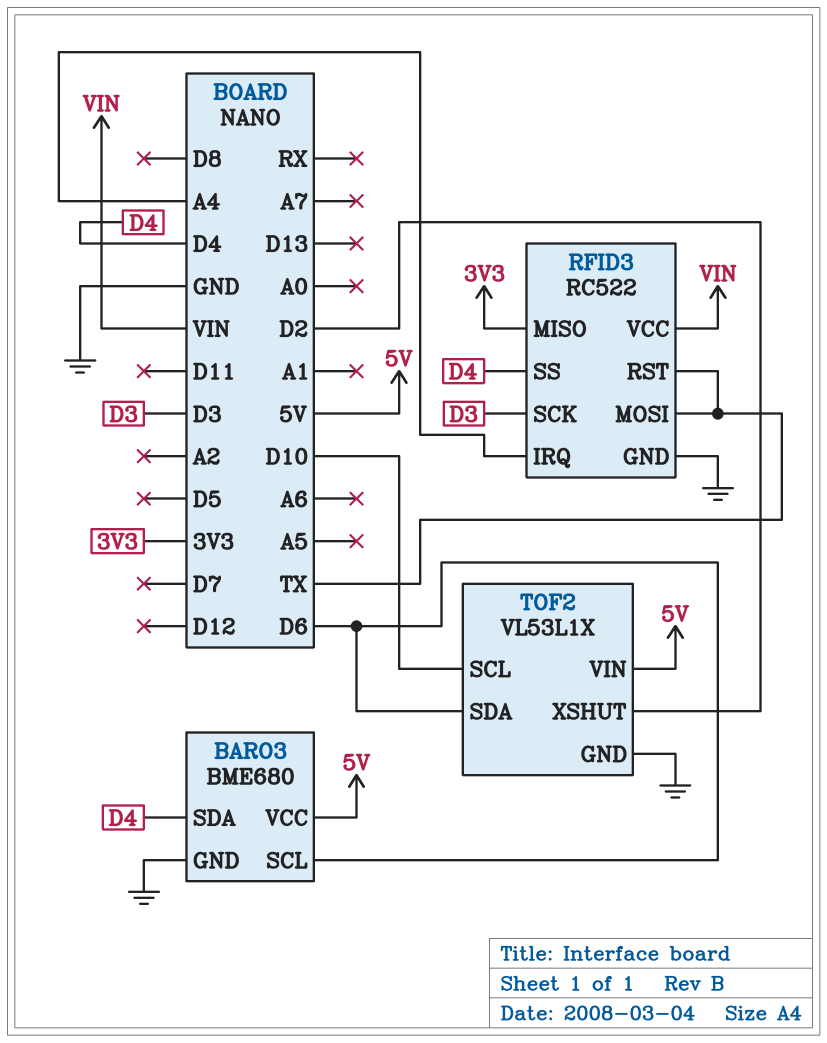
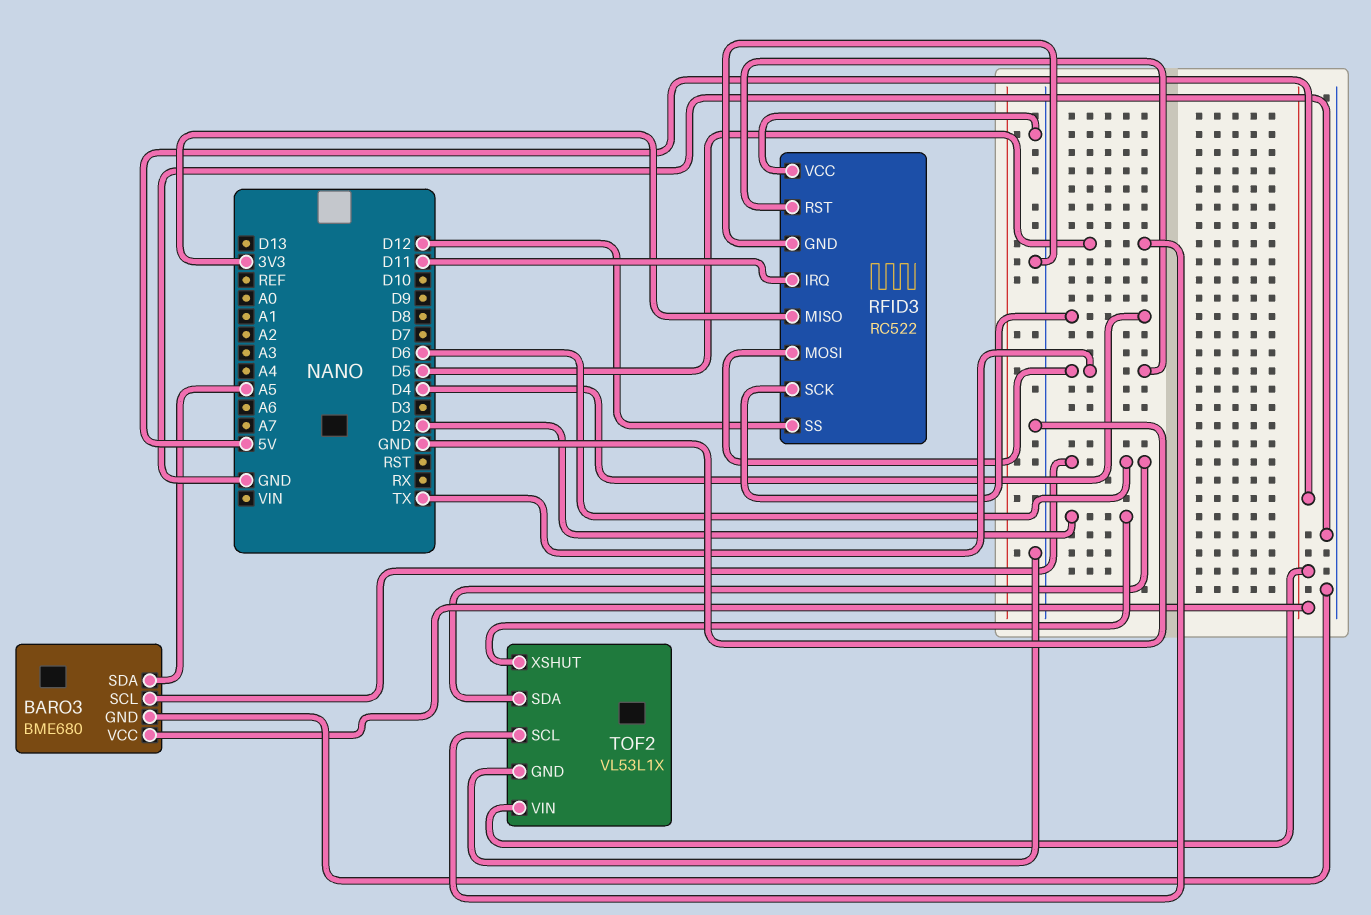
BARO3 pin SDA: D4 -> A5
RFID3 pin IRQ: A4 -> D11
RFID3 pin SCK: D3 -> D4
RFID3 pin SS: D4 -> D12
RFID3 pin VCC: VIN -> GND
TOF2 pin SCL: D10 -> D5

